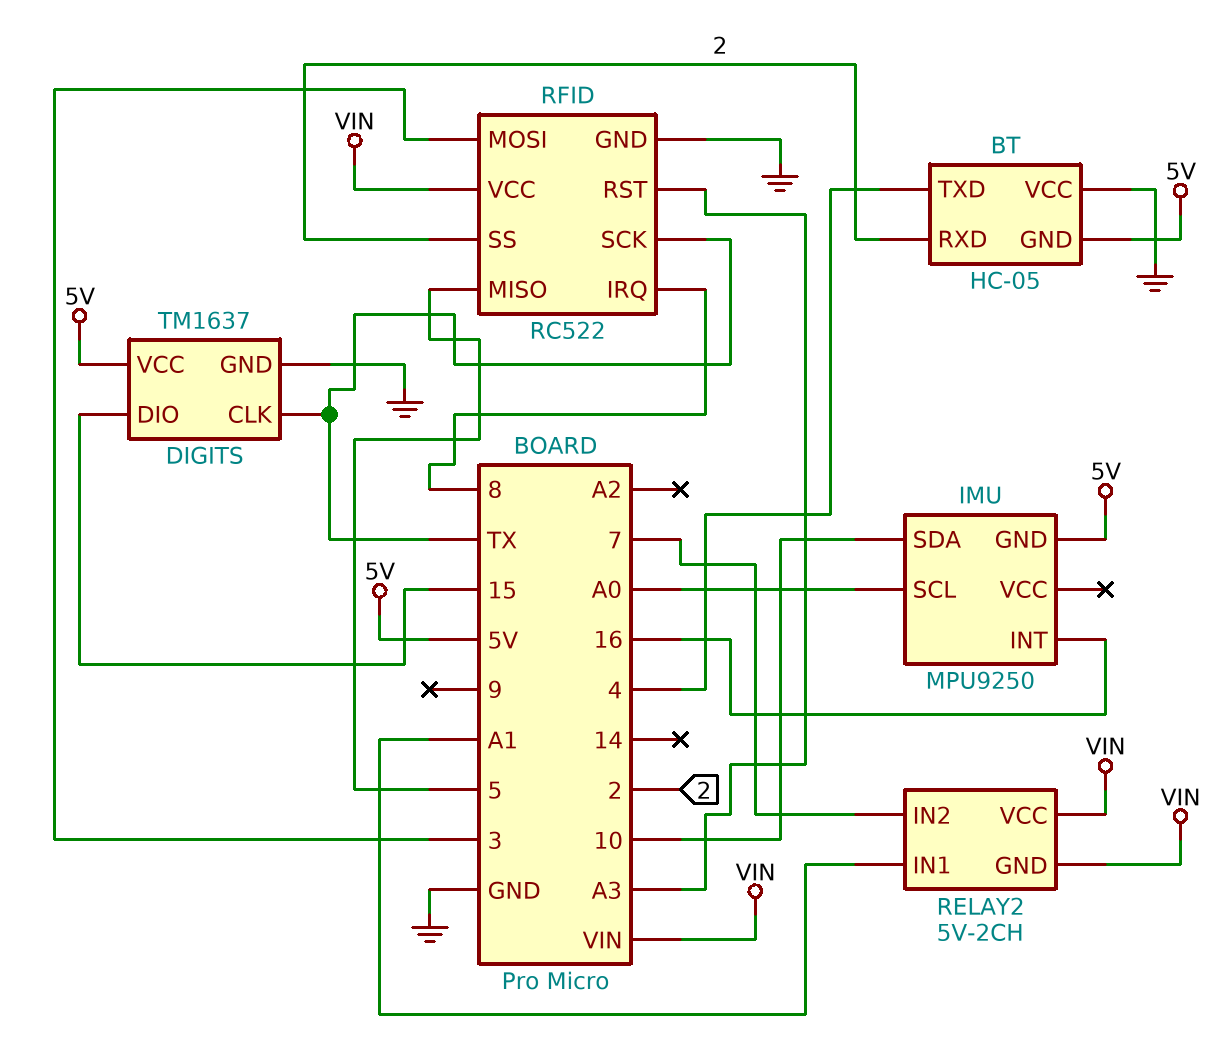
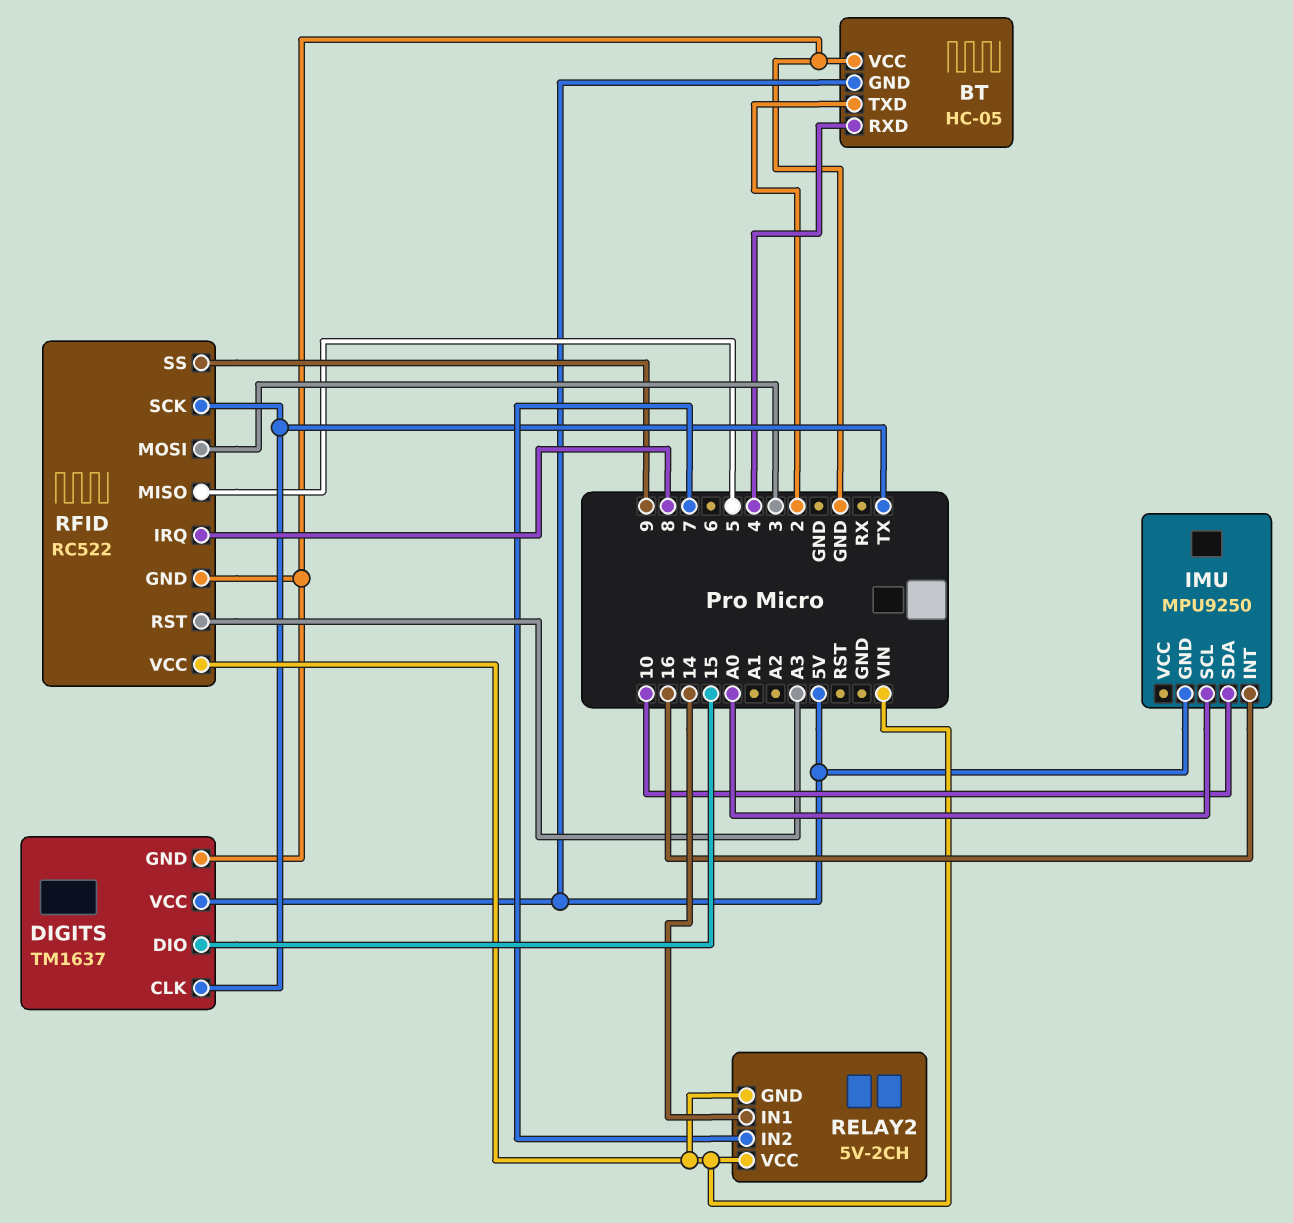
BT pin RXD: 2 -> 4
BT pin TXD: 4 -> 2
RELAY2 pin IN1: A1 -> 14
RFID pin SS: 2 -> 9

